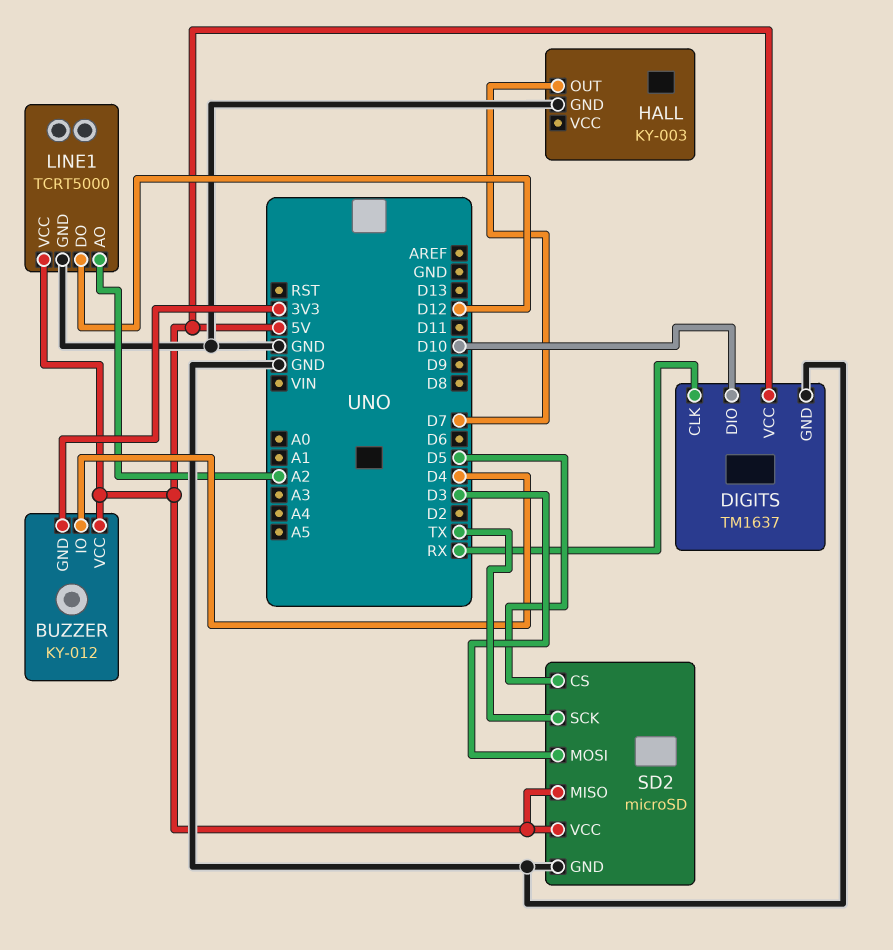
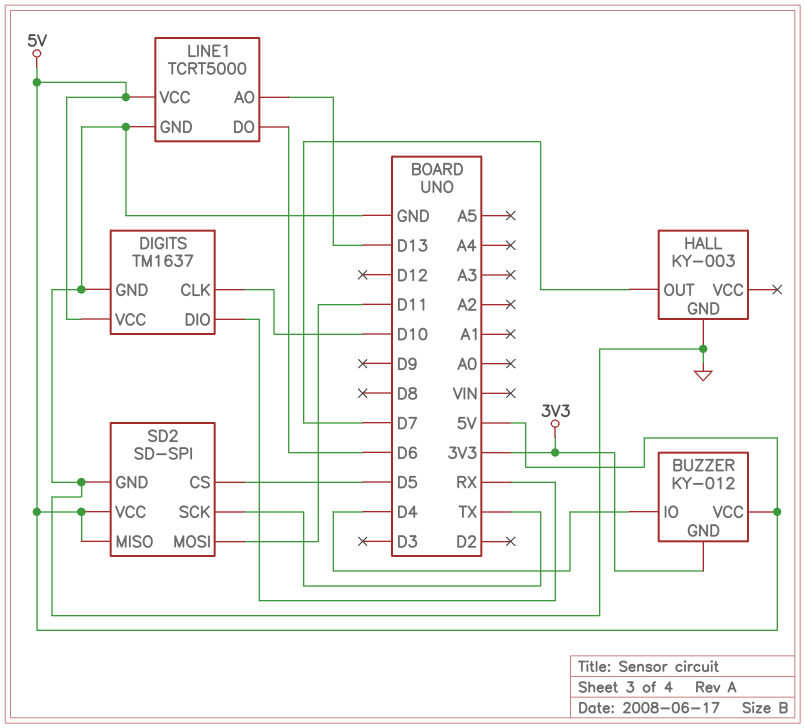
DIGITS pin CLK: RX -> D10
DIGITS pin DIO: D10 -> RX
LINE1 pin AO: A2 -> D13
LINE1 pin DO: D12 -> D6
SD2: microSD -> SD-SPI
SD2 pin MOSI: D3 -> D11

